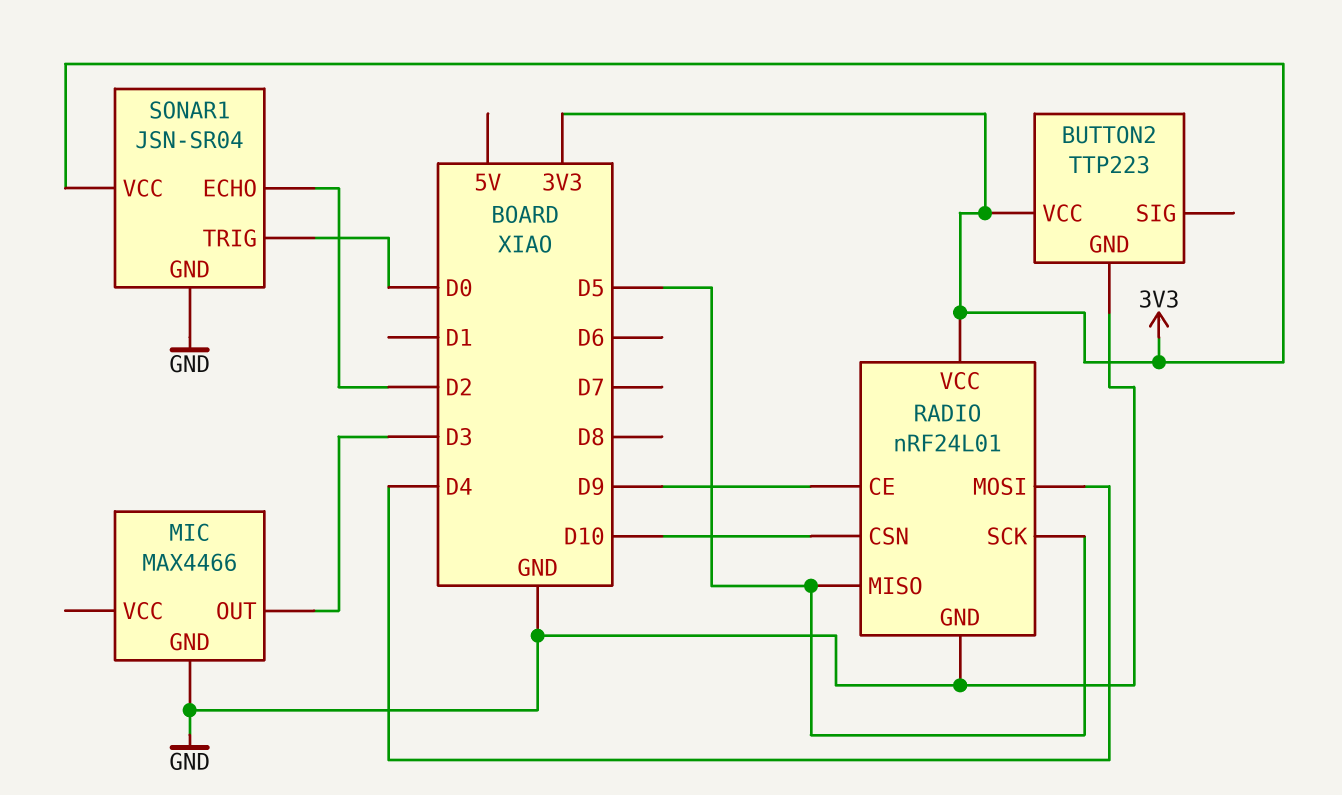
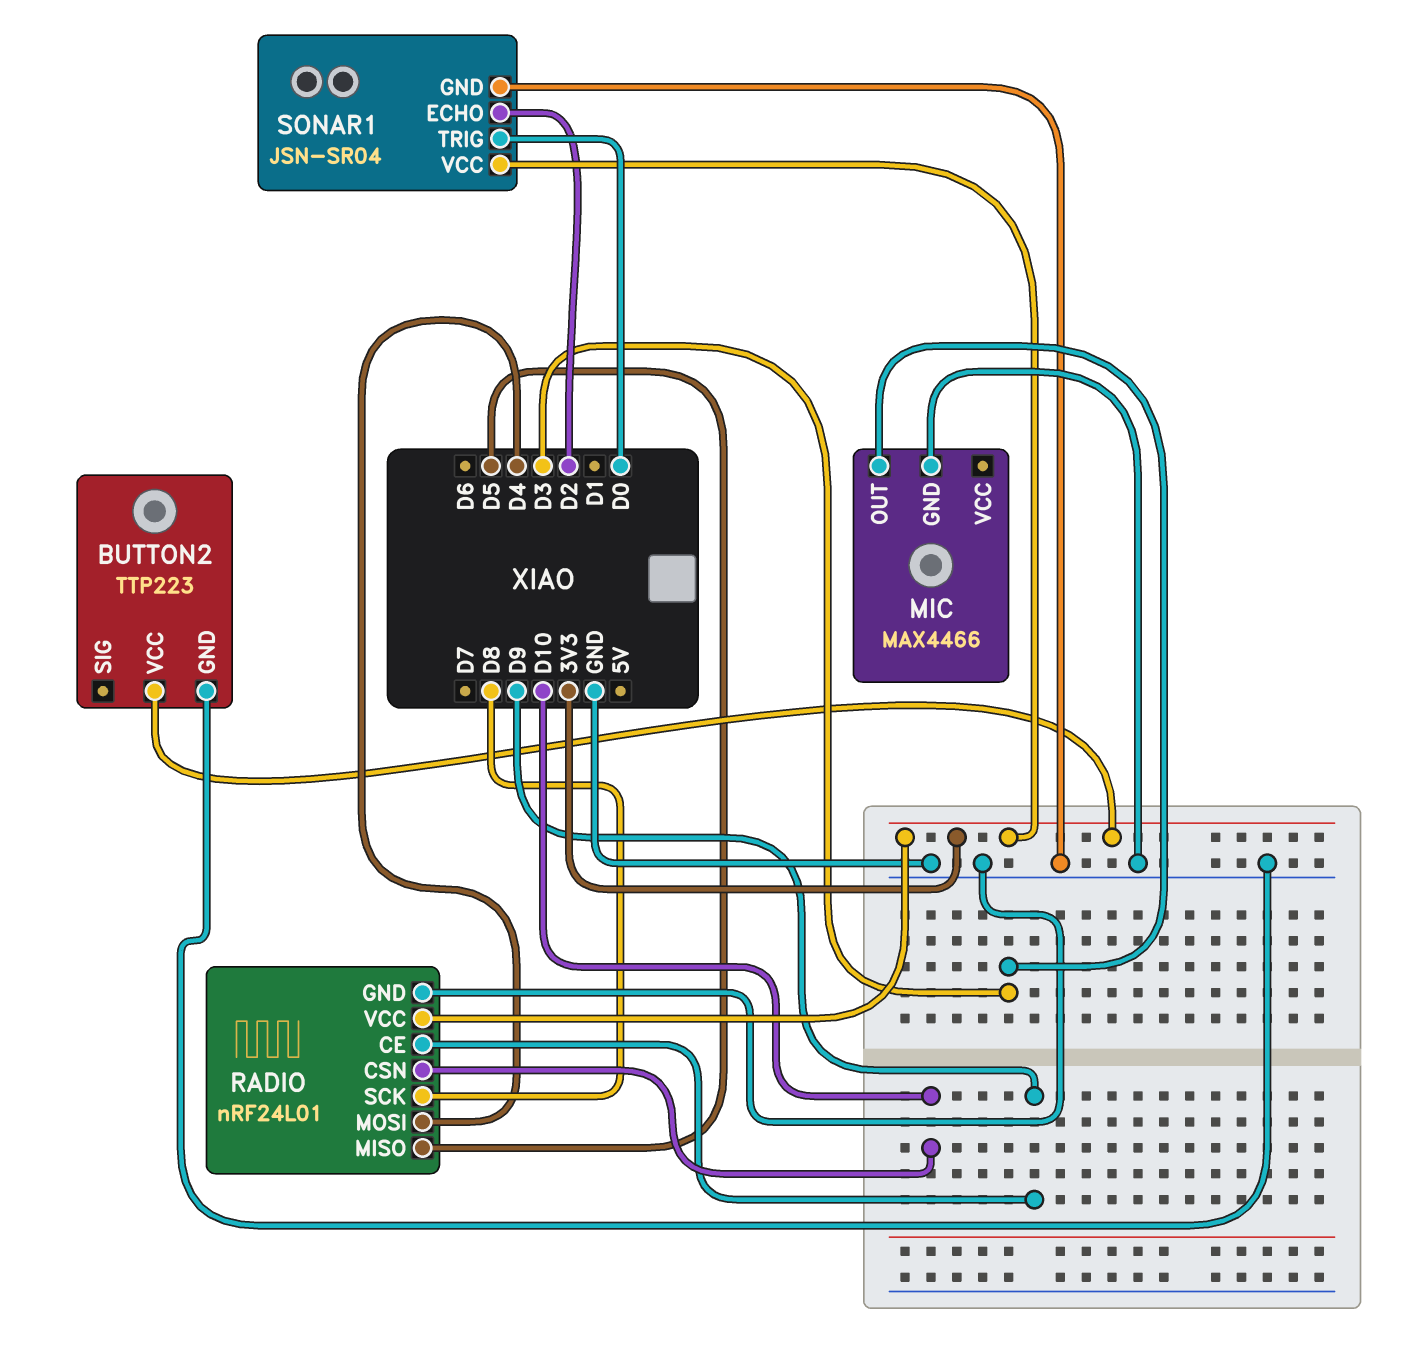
RADIO pin SCK: D5 -> D8

